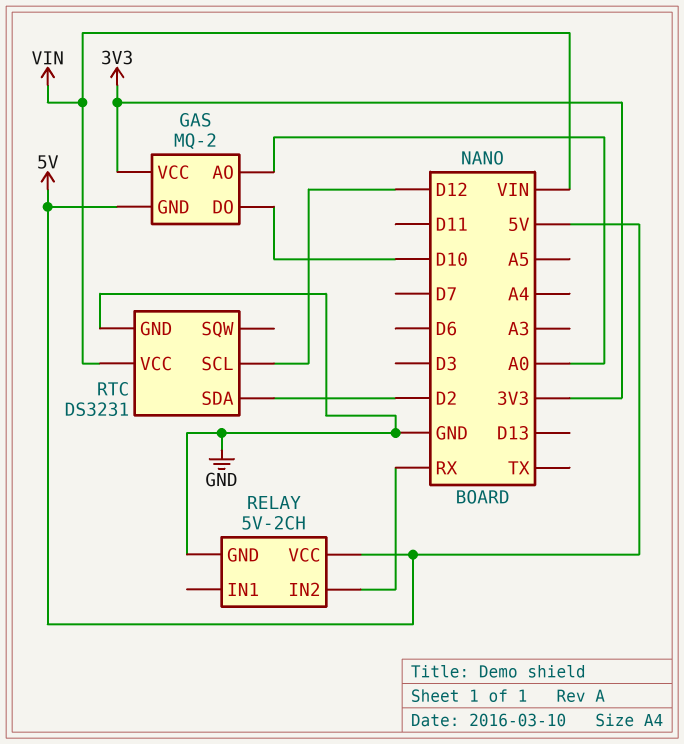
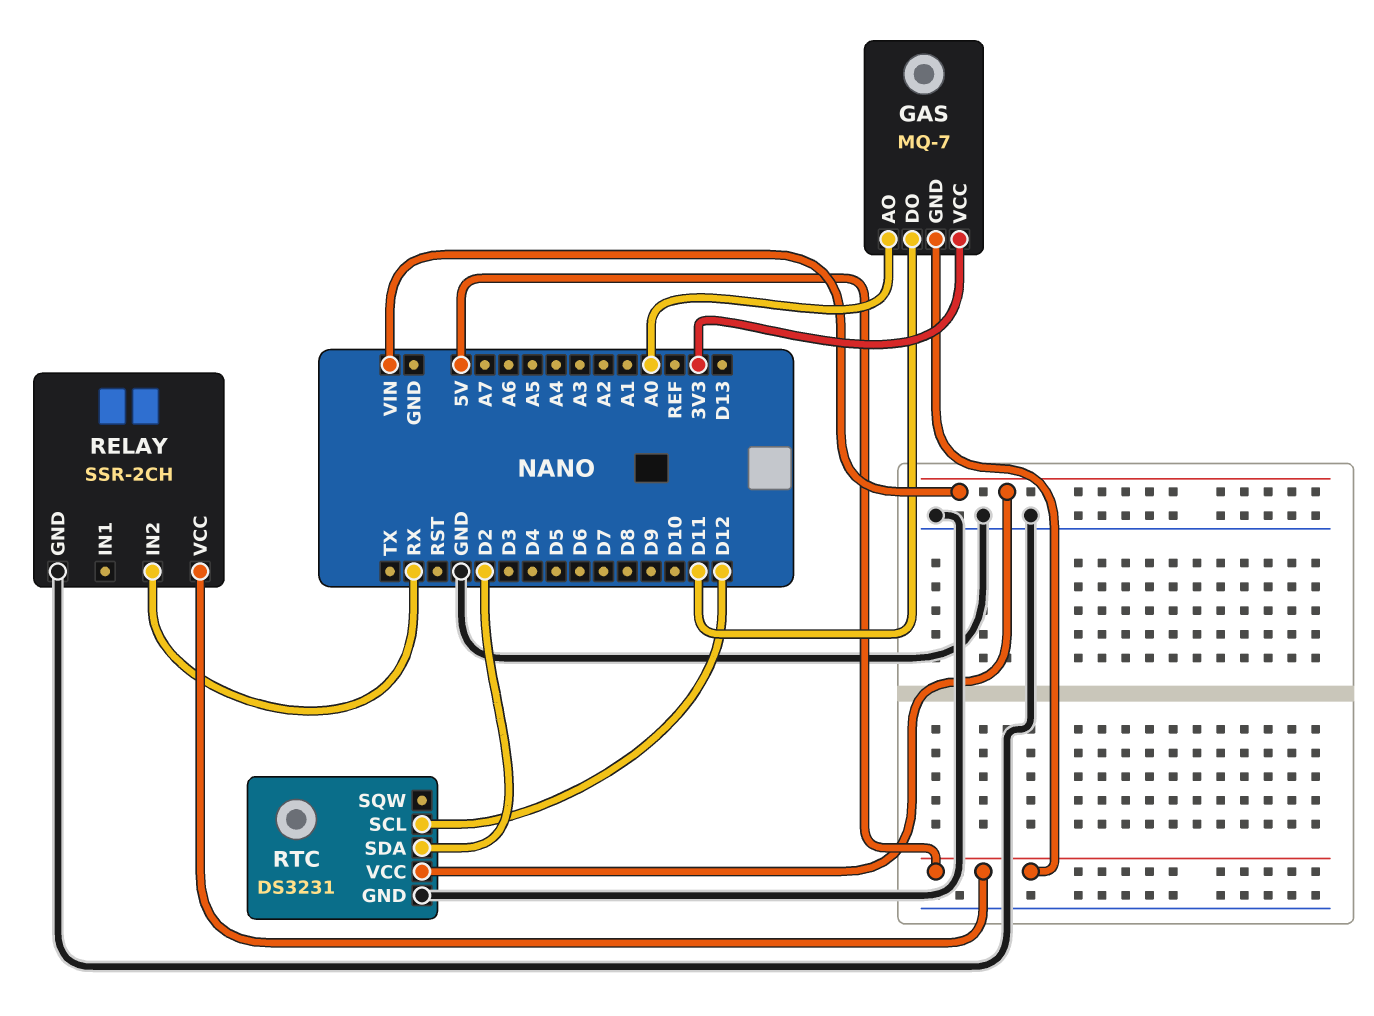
GAS: MQ-2 -> MQ-7
GAS pin DO: D10 -> D11
RELAY: 5V-2CH -> SSR-2CH

